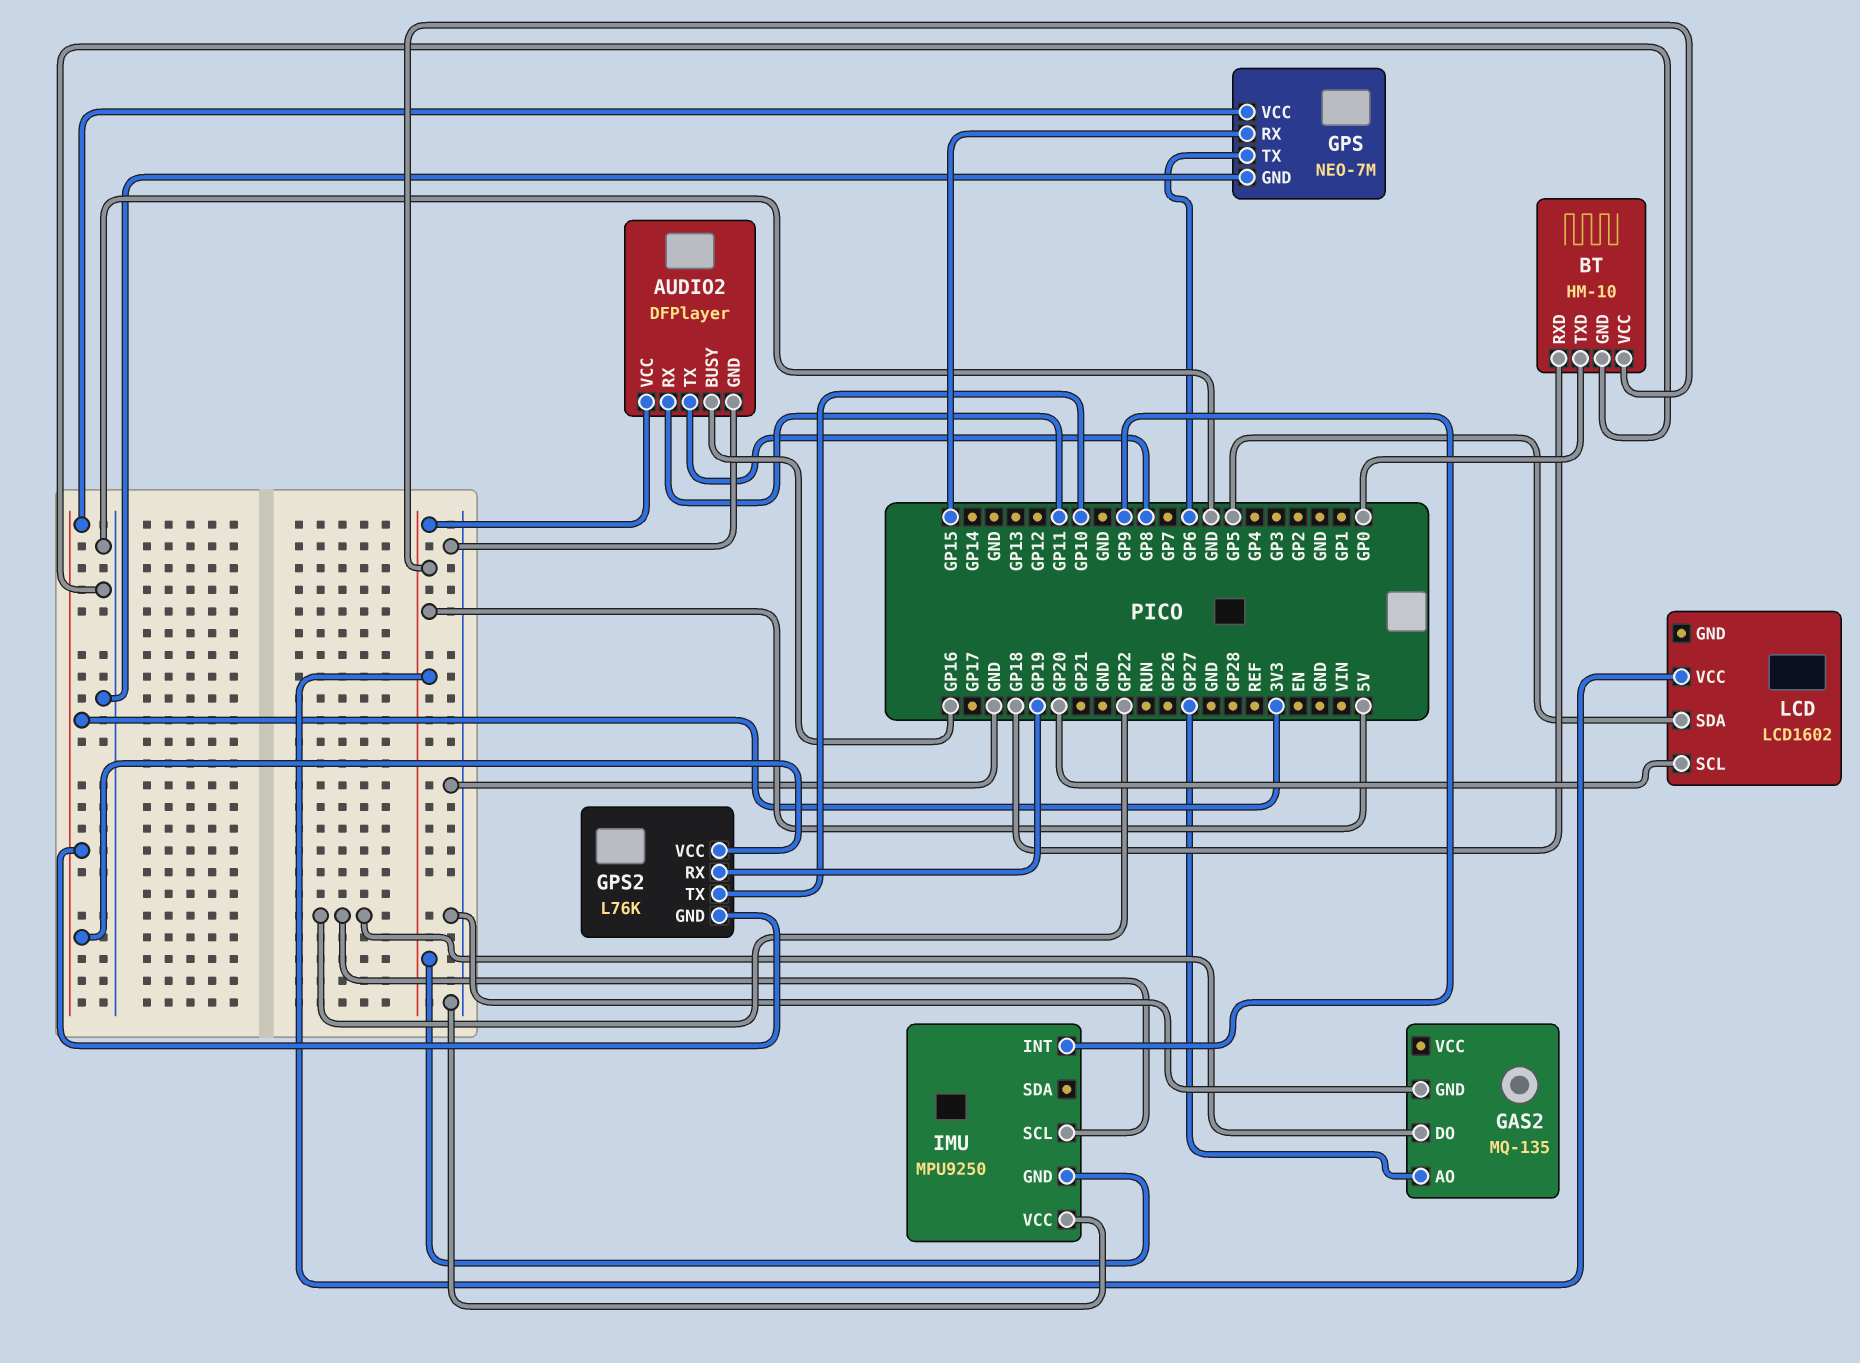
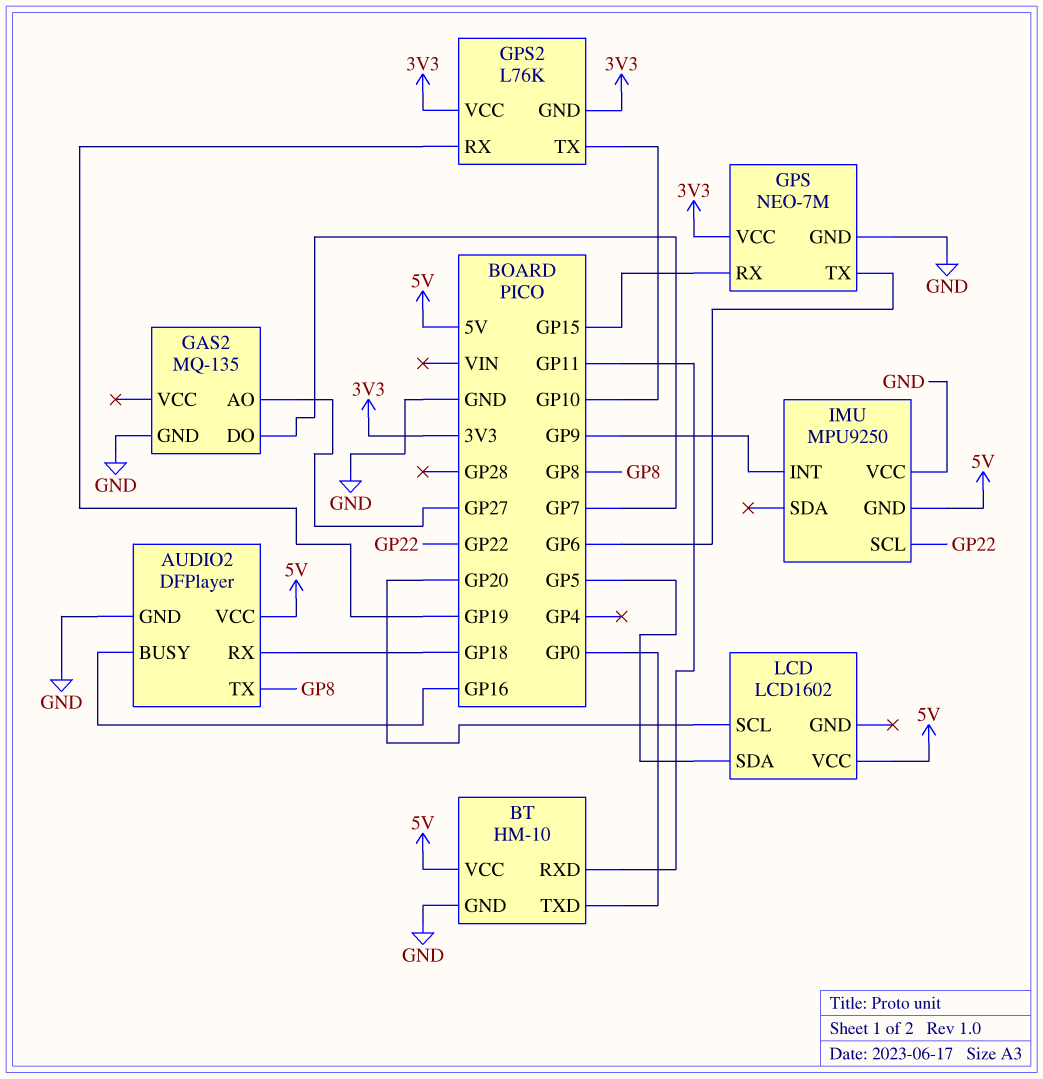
AUDIO2 pin RX: GP11 -> GP18
BT pin RXD: GP18 -> GP11
GAS2 pin DO: GP22 -> GP7

